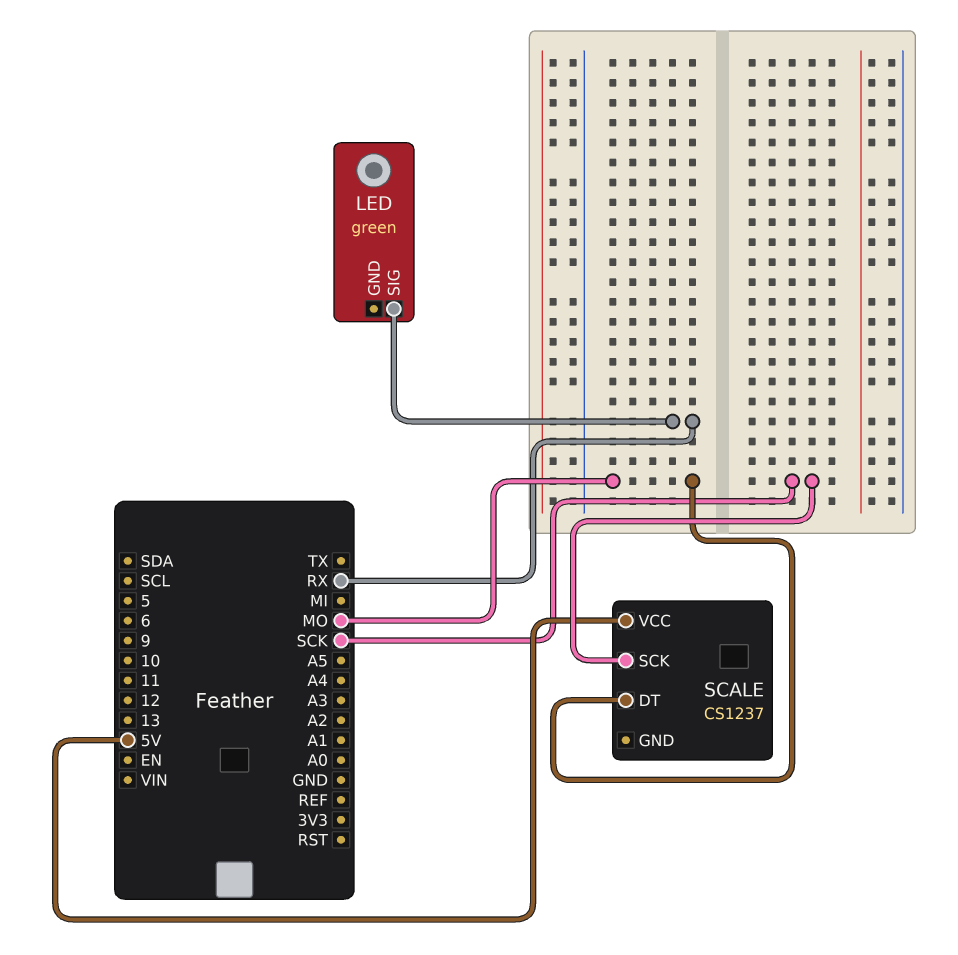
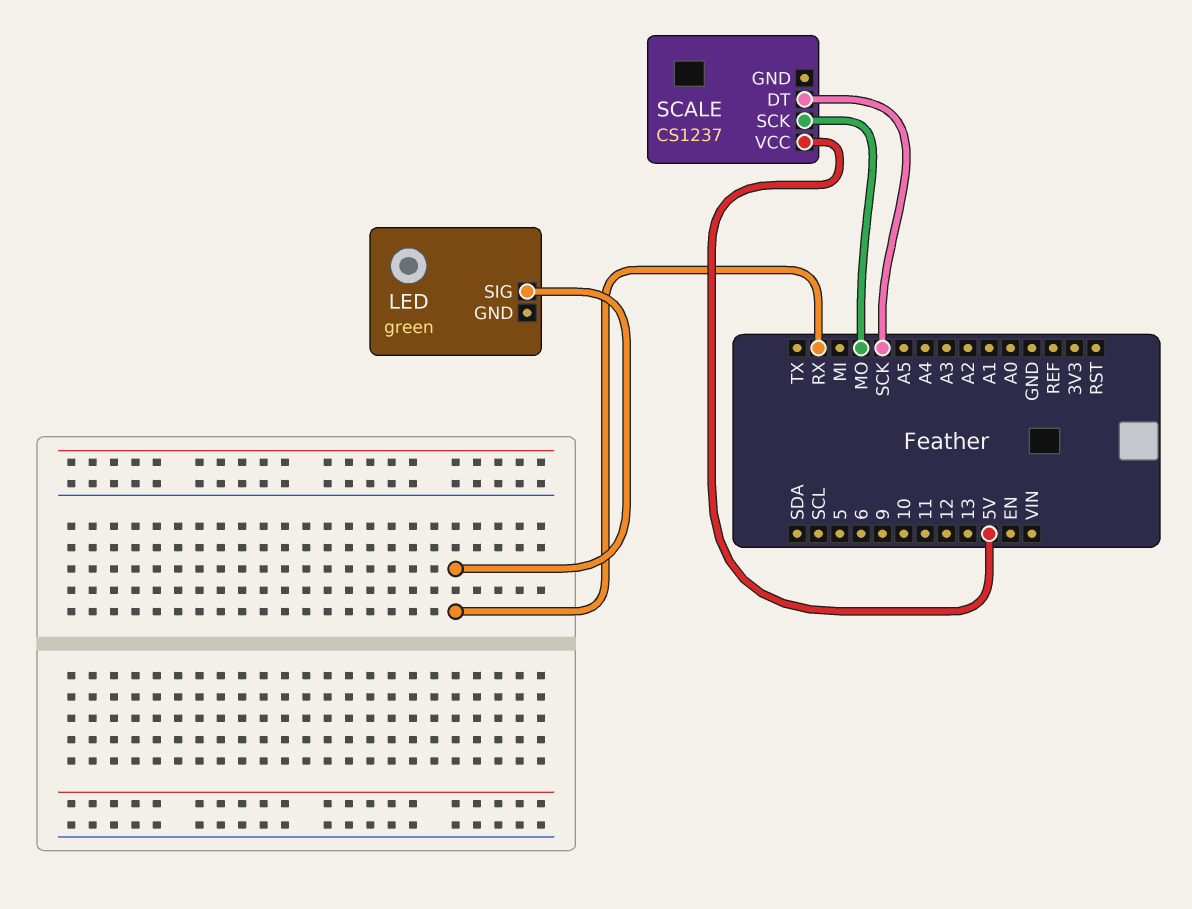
SCALE pin DT: MO -> SCK
SCALE pin SCK: SCK -> MO

